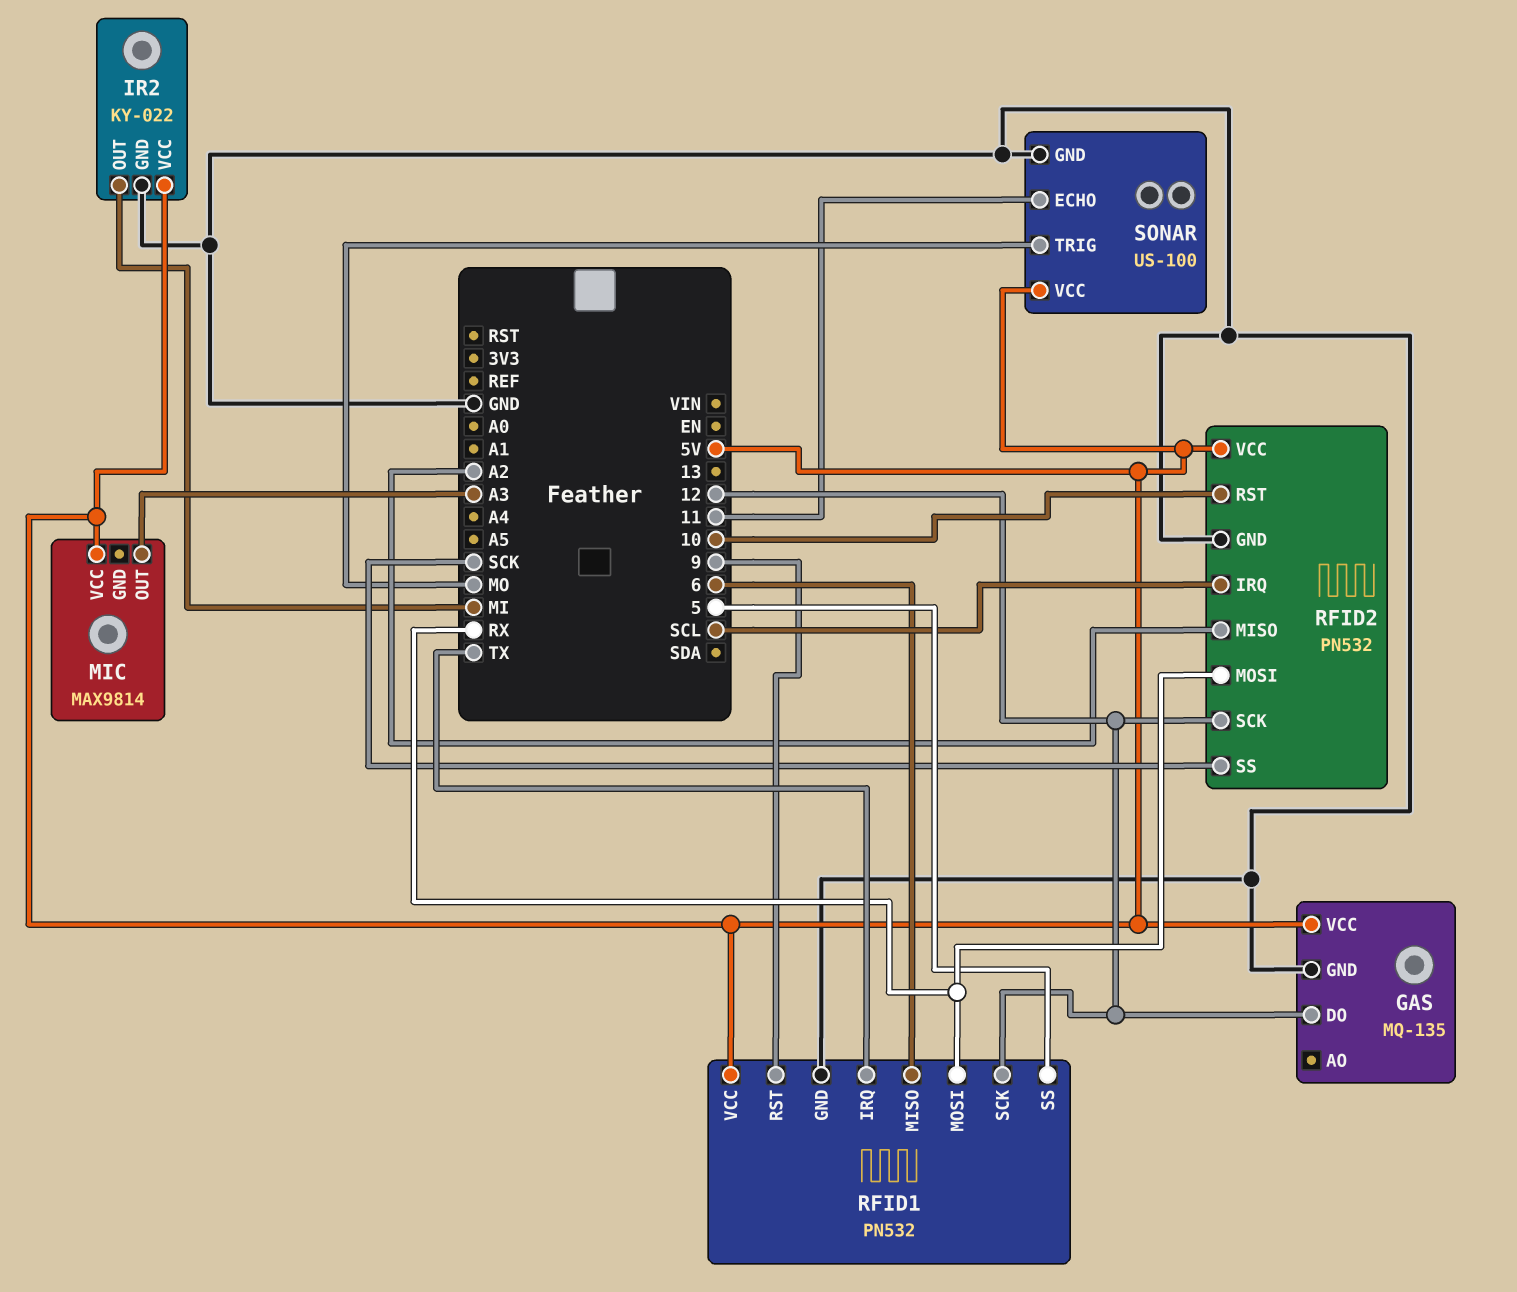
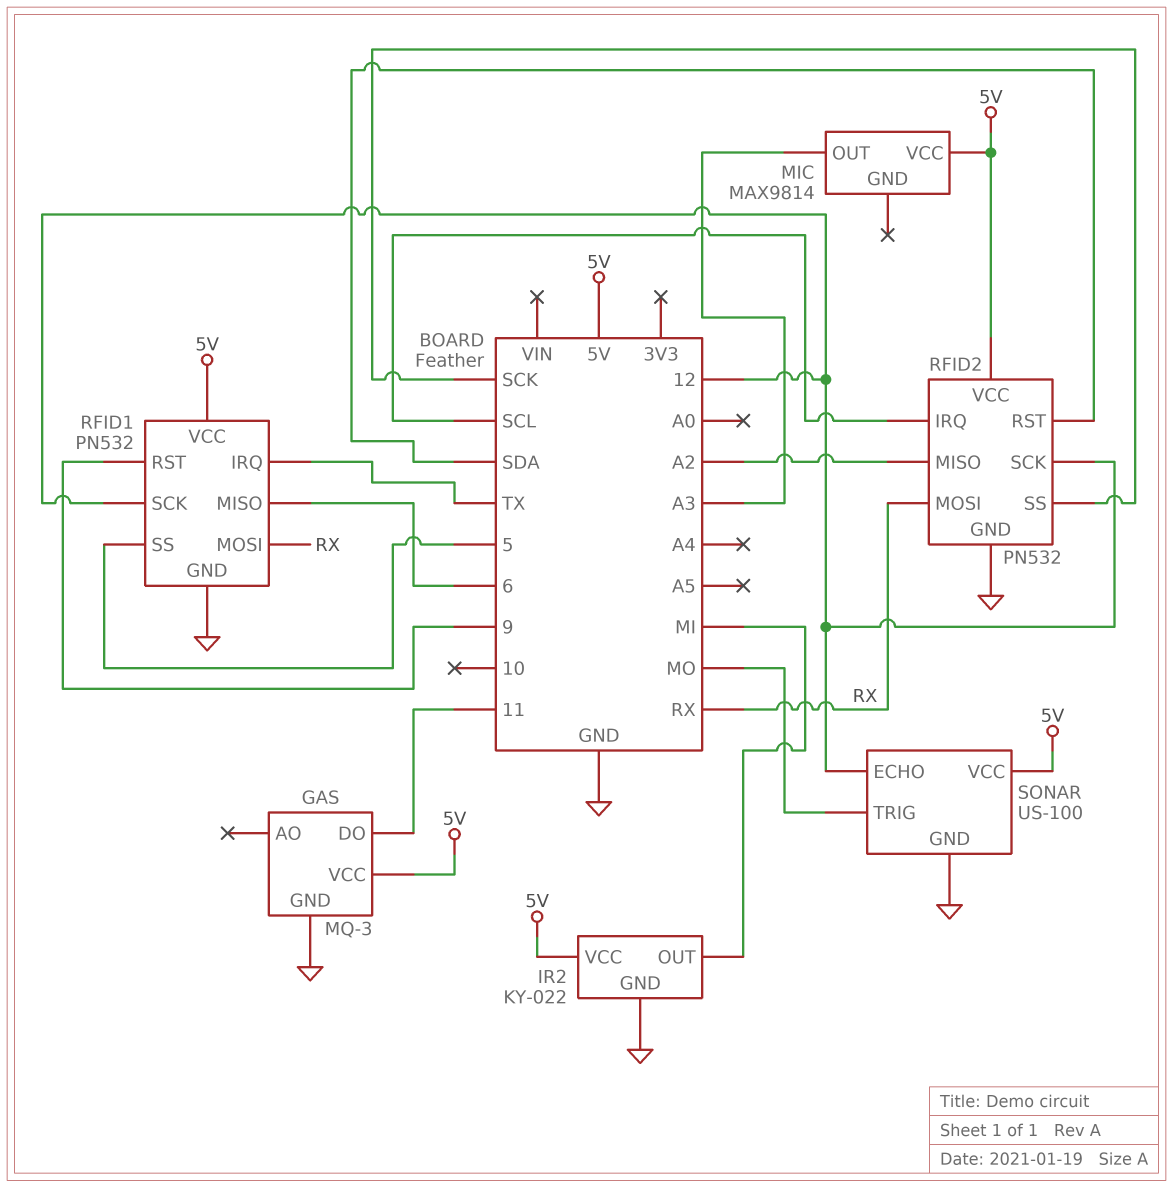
GAS: MQ-135 -> MQ-3
GAS pin DO: 12 -> 11
RFID2 pin RST: 10 -> SDA
SONAR pin ECHO: 11 -> 12

